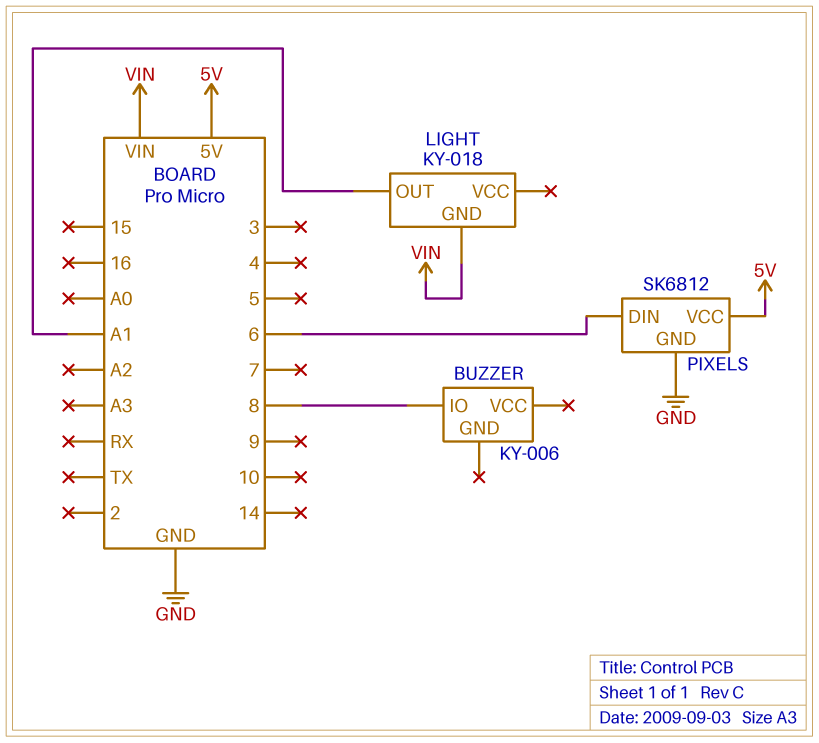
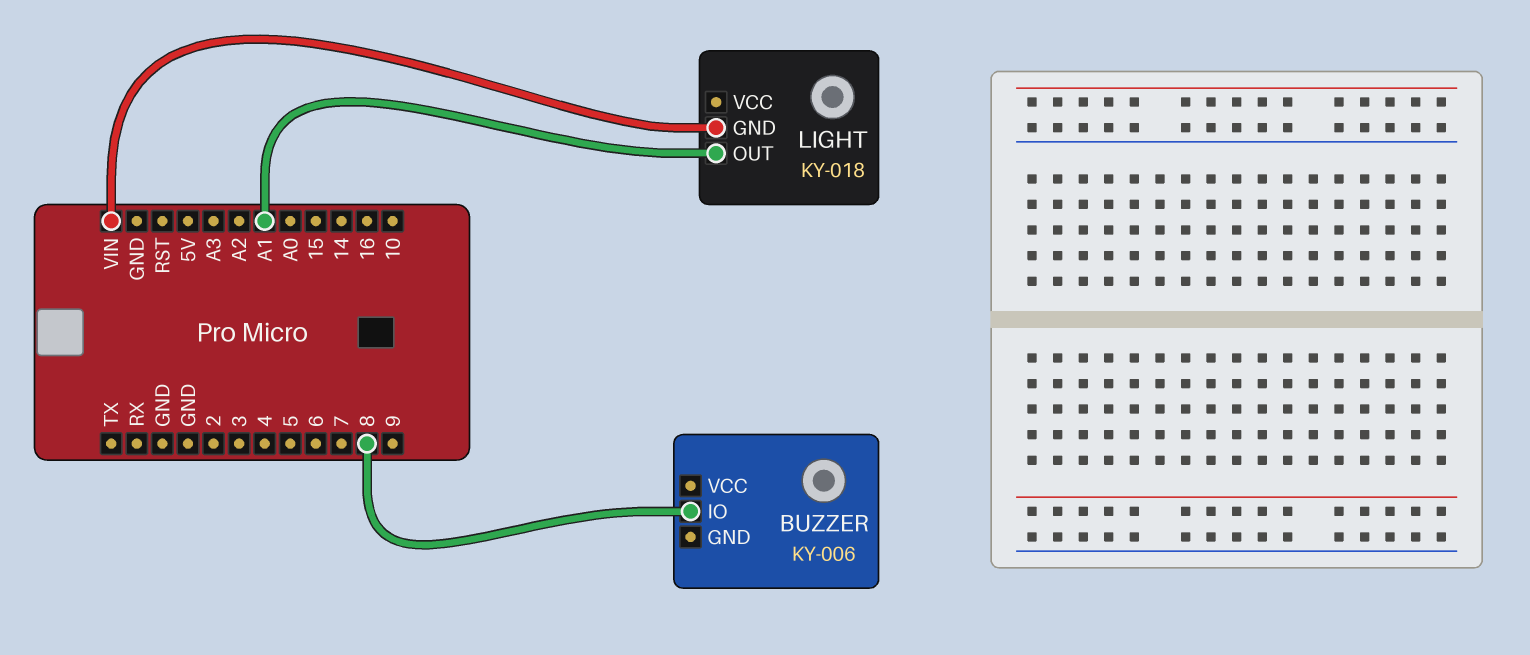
PIXELS: SK6812 -> none
PIXELS pin DIN: 6 -> none
PIXELS pin GND: GND -> none
PIXELS pin VCC: 5V -> none

